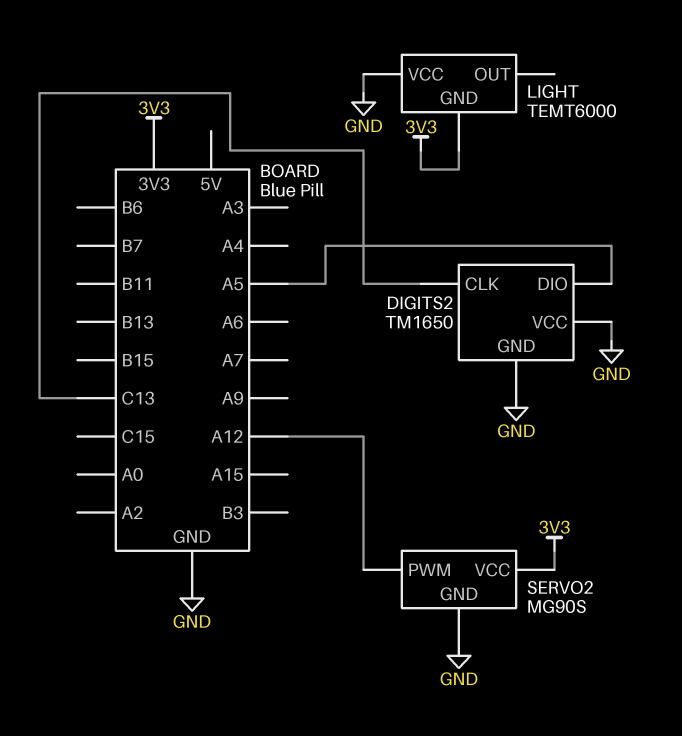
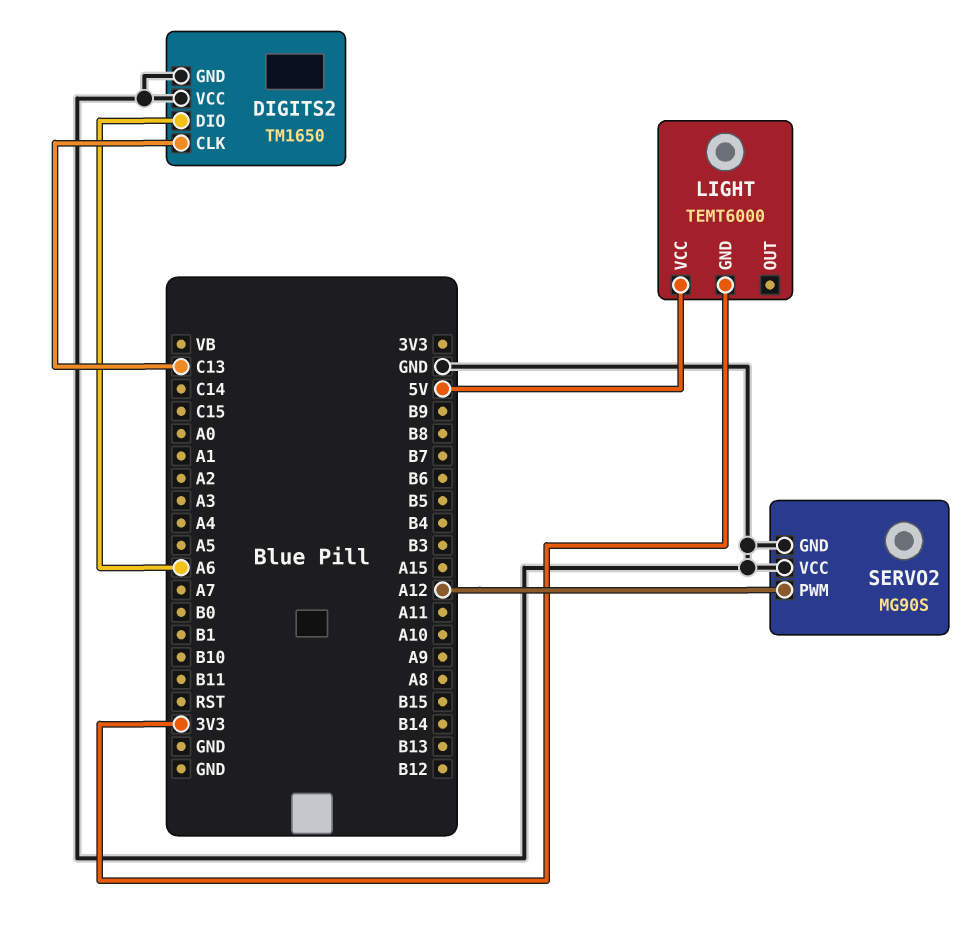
DIGITS2 pin DIO: A5 -> A6
LIGHT pin VCC: GND -> 5V
SERVO2 pin VCC: 3V3 -> GND

